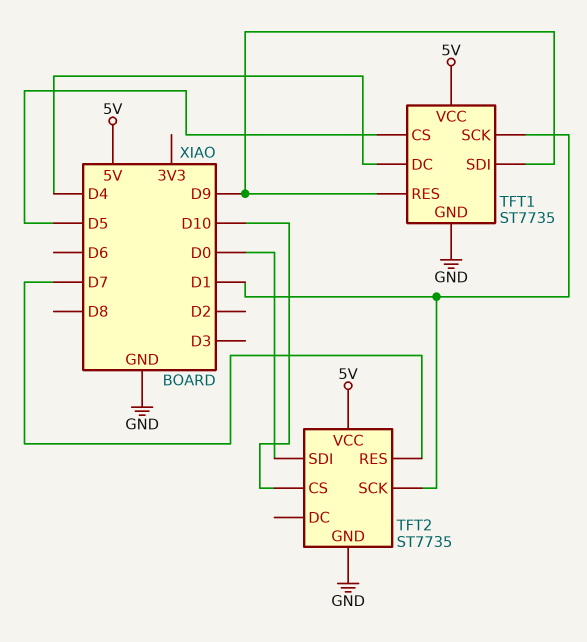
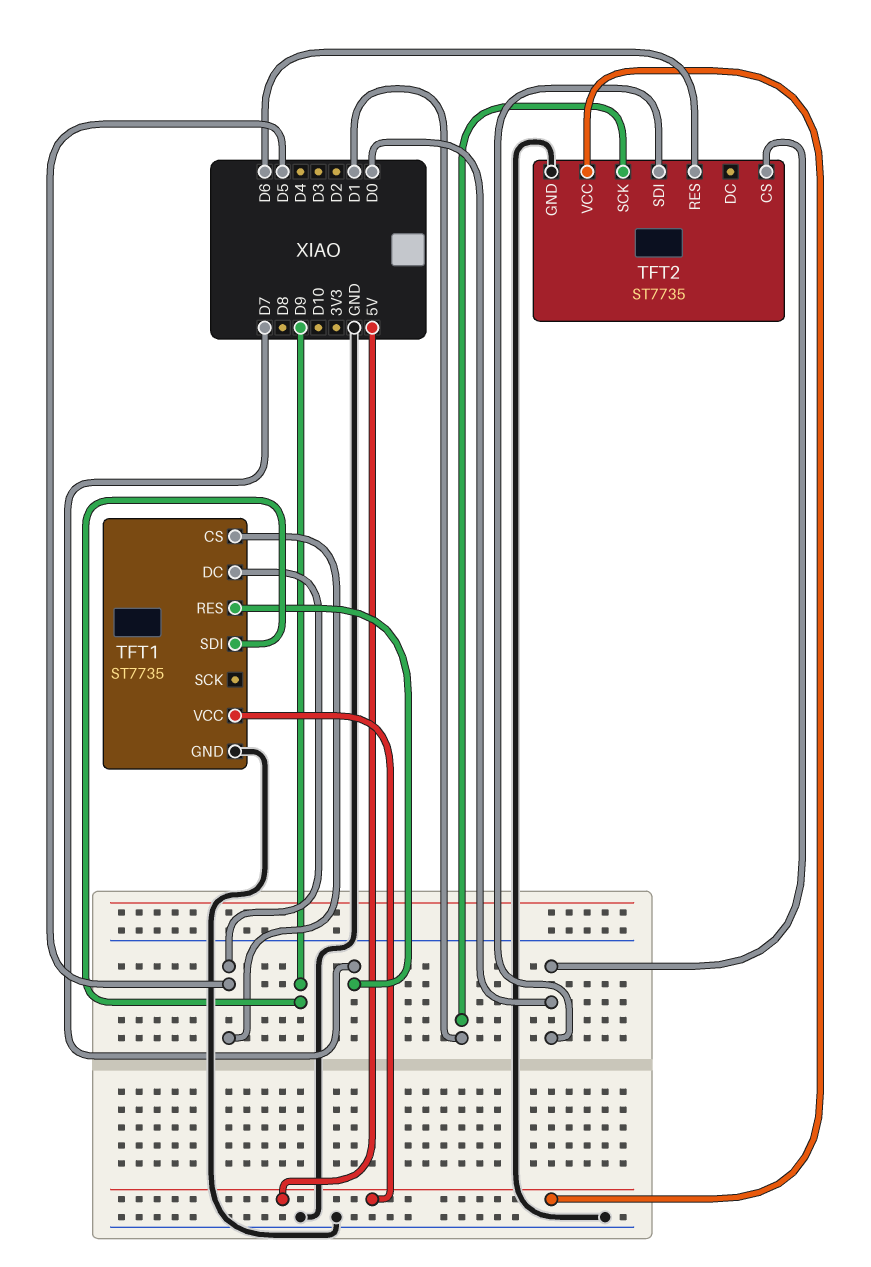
TFT1 pin DC: D4 -> D5
TFT1 pin RES: D9 -> D7
TFT1 pin SCK: D1 -> none
TFT2 pin CS: D10 -> D0
TFT2 pin RES: D7 -> D6

